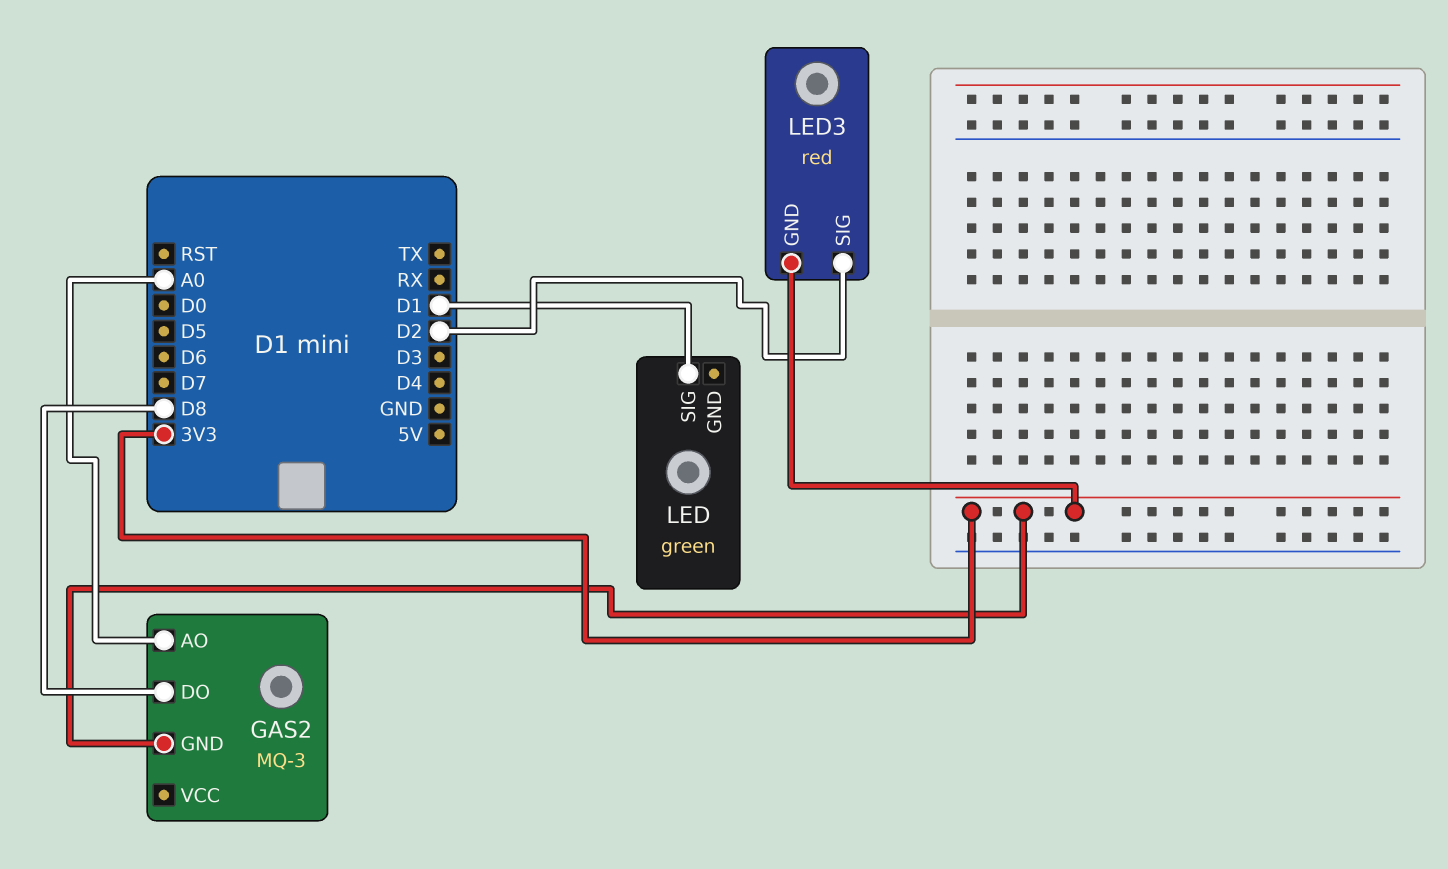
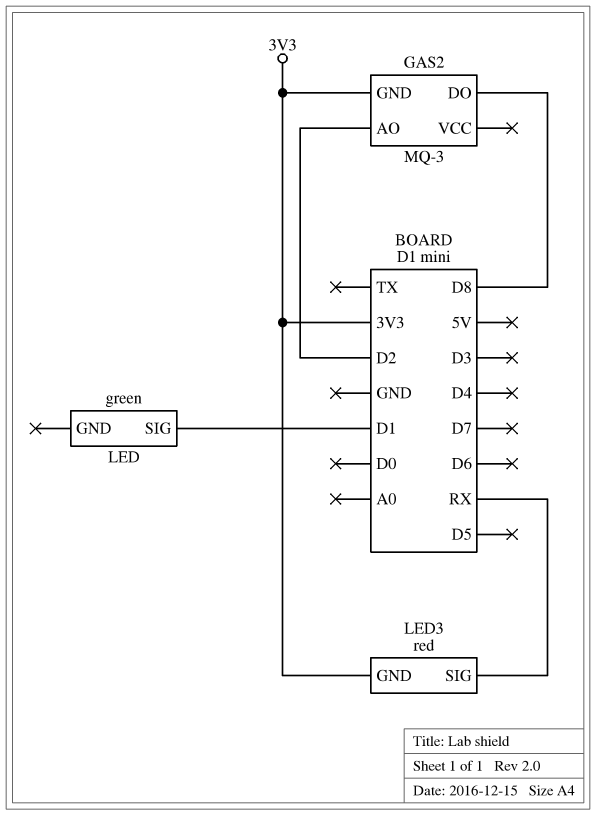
GAS2 pin AO: A0 -> D2
LED3 pin SIG: D2 -> RX

